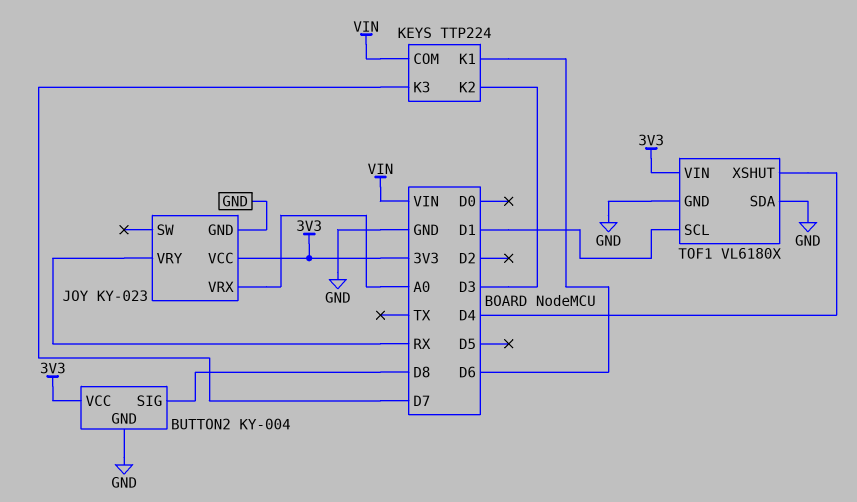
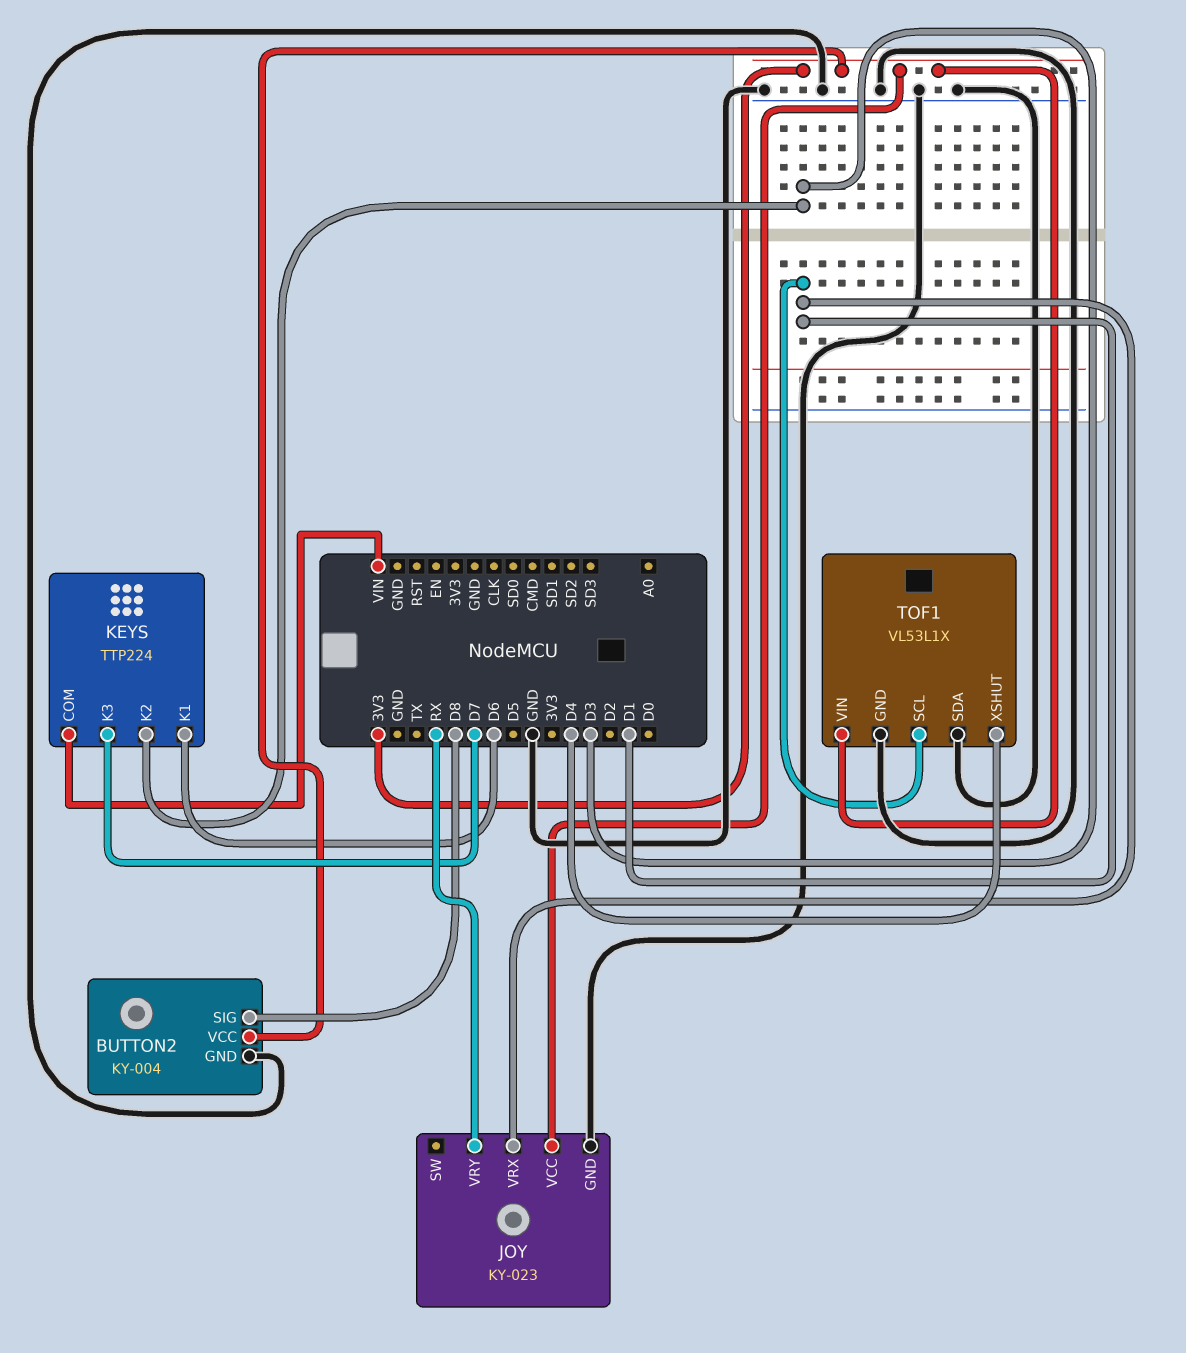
JOY pin VRX: A0 -> D1
TOF1: VL6180X -> VL53L1X

